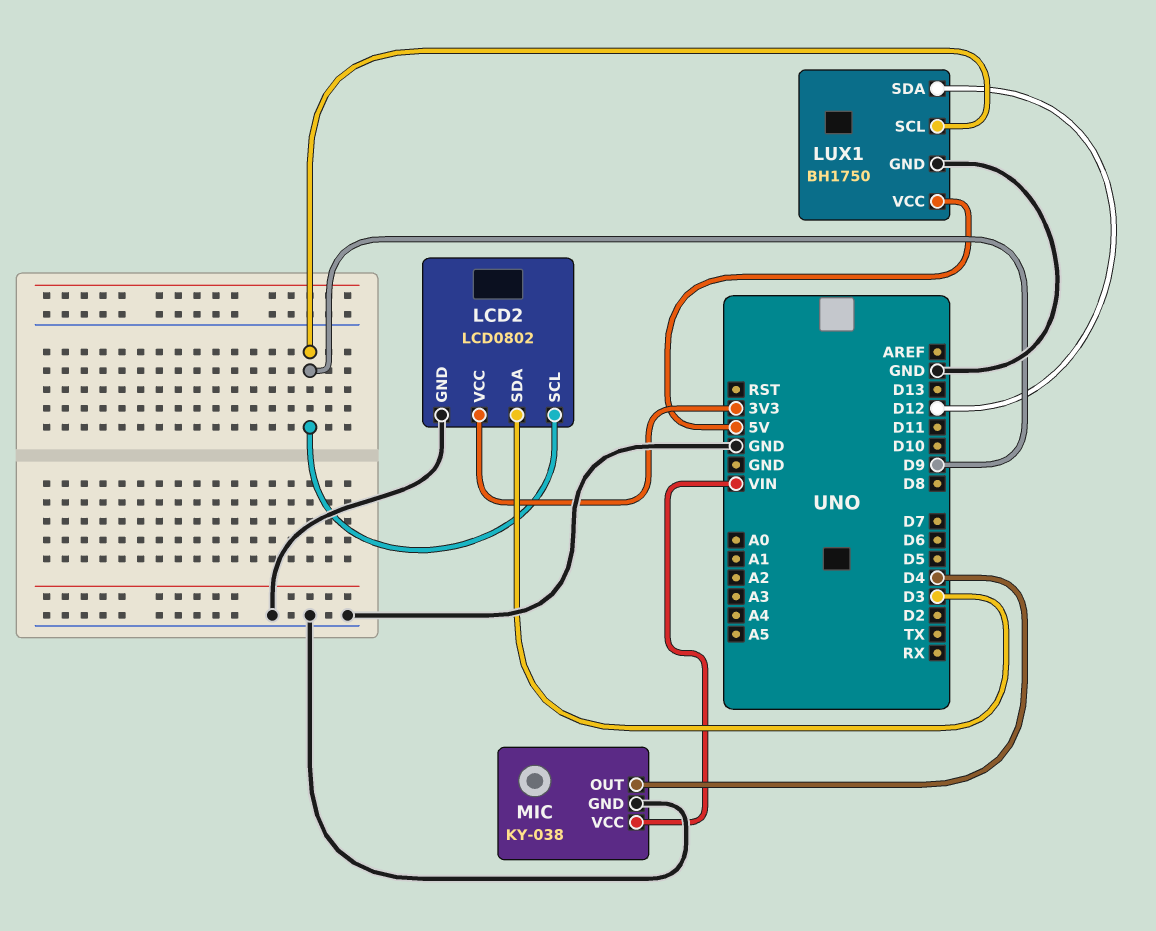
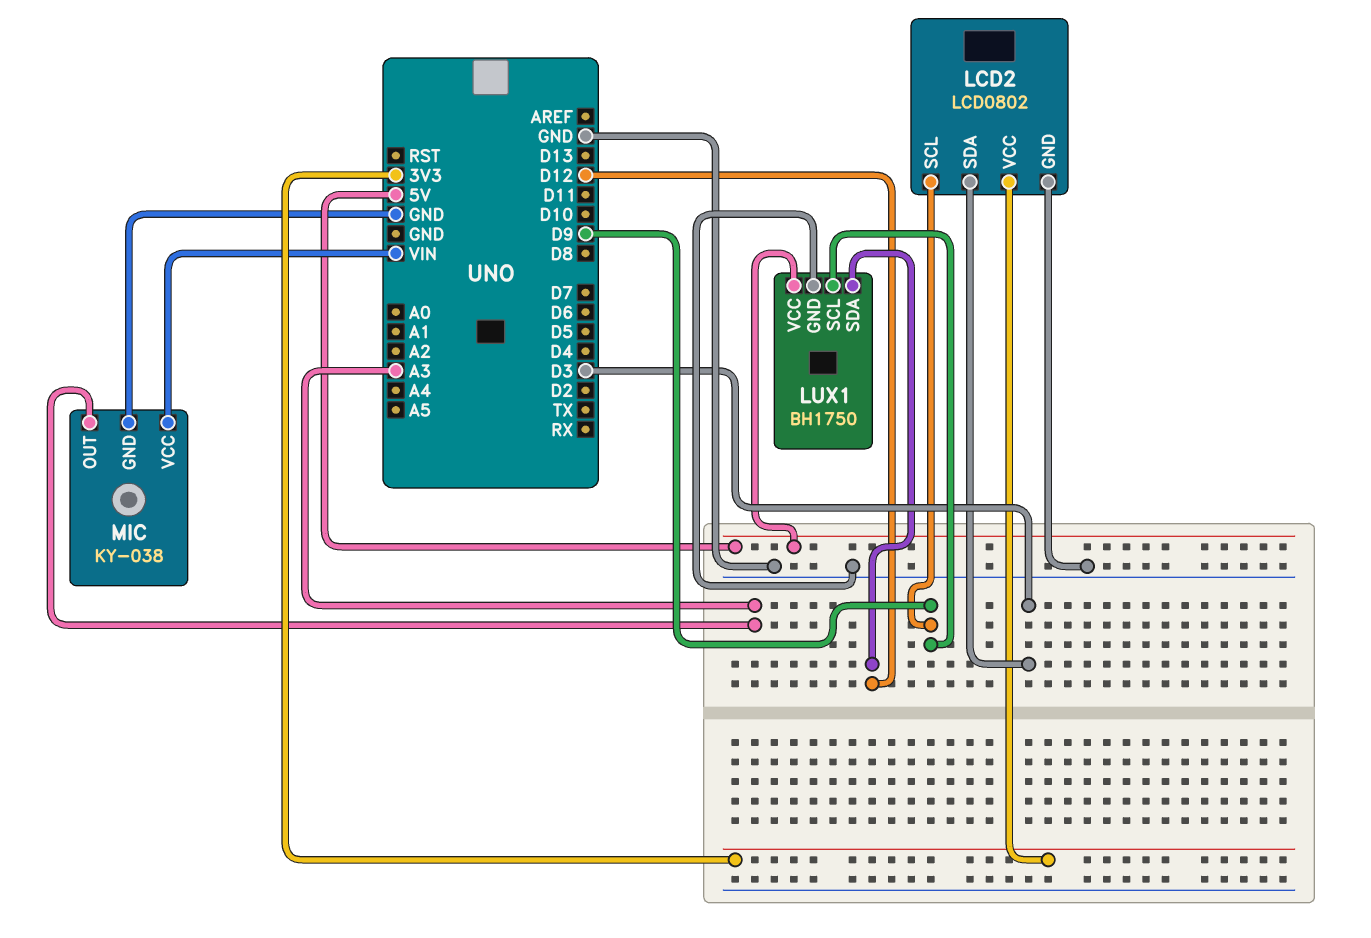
MIC pin OUT: D4 -> A3

